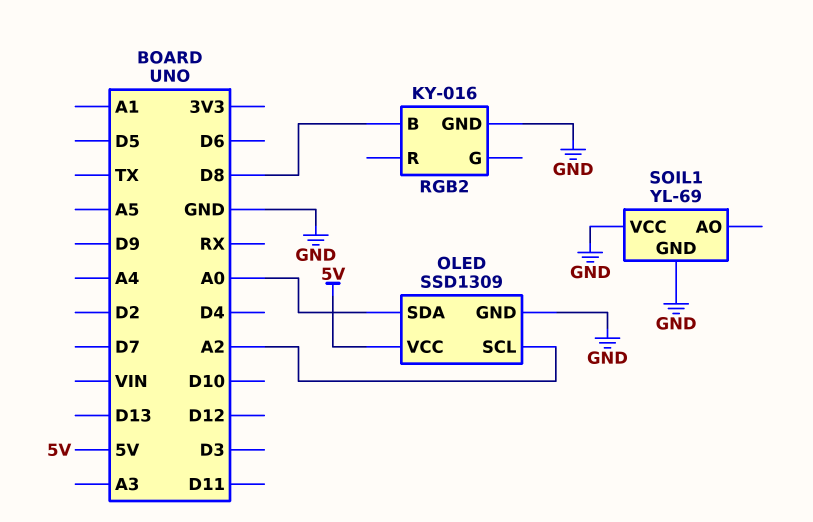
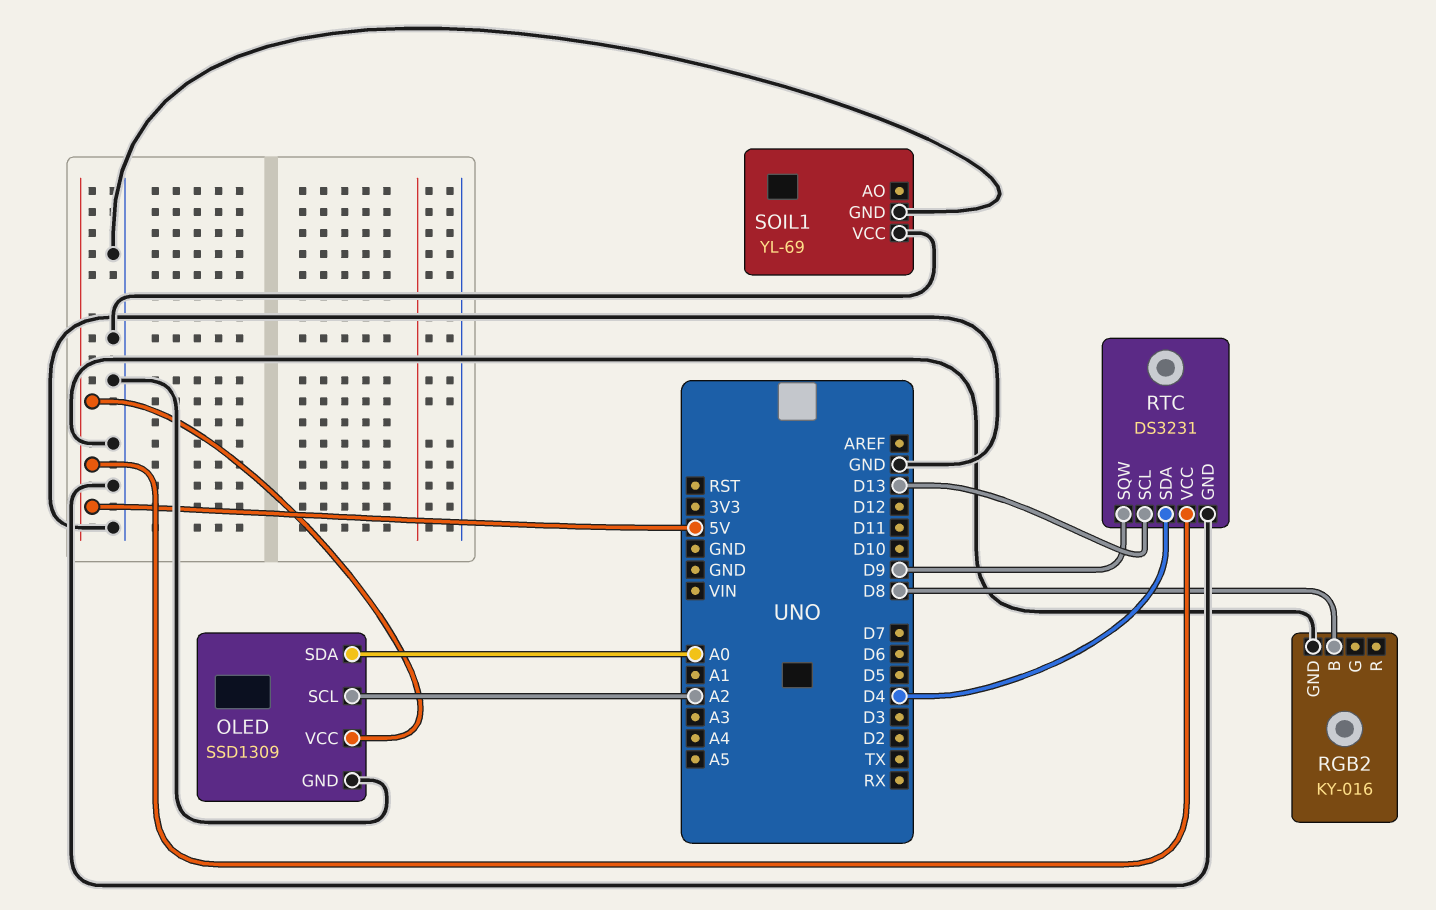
RTC: none -> DS3231
RTC pin GND: none -> GND
RTC pin SCL: none -> D13
RTC pin SDA: none -> D4
RTC pin SQW: none -> D9
RTC pin VCC: none -> 5V

